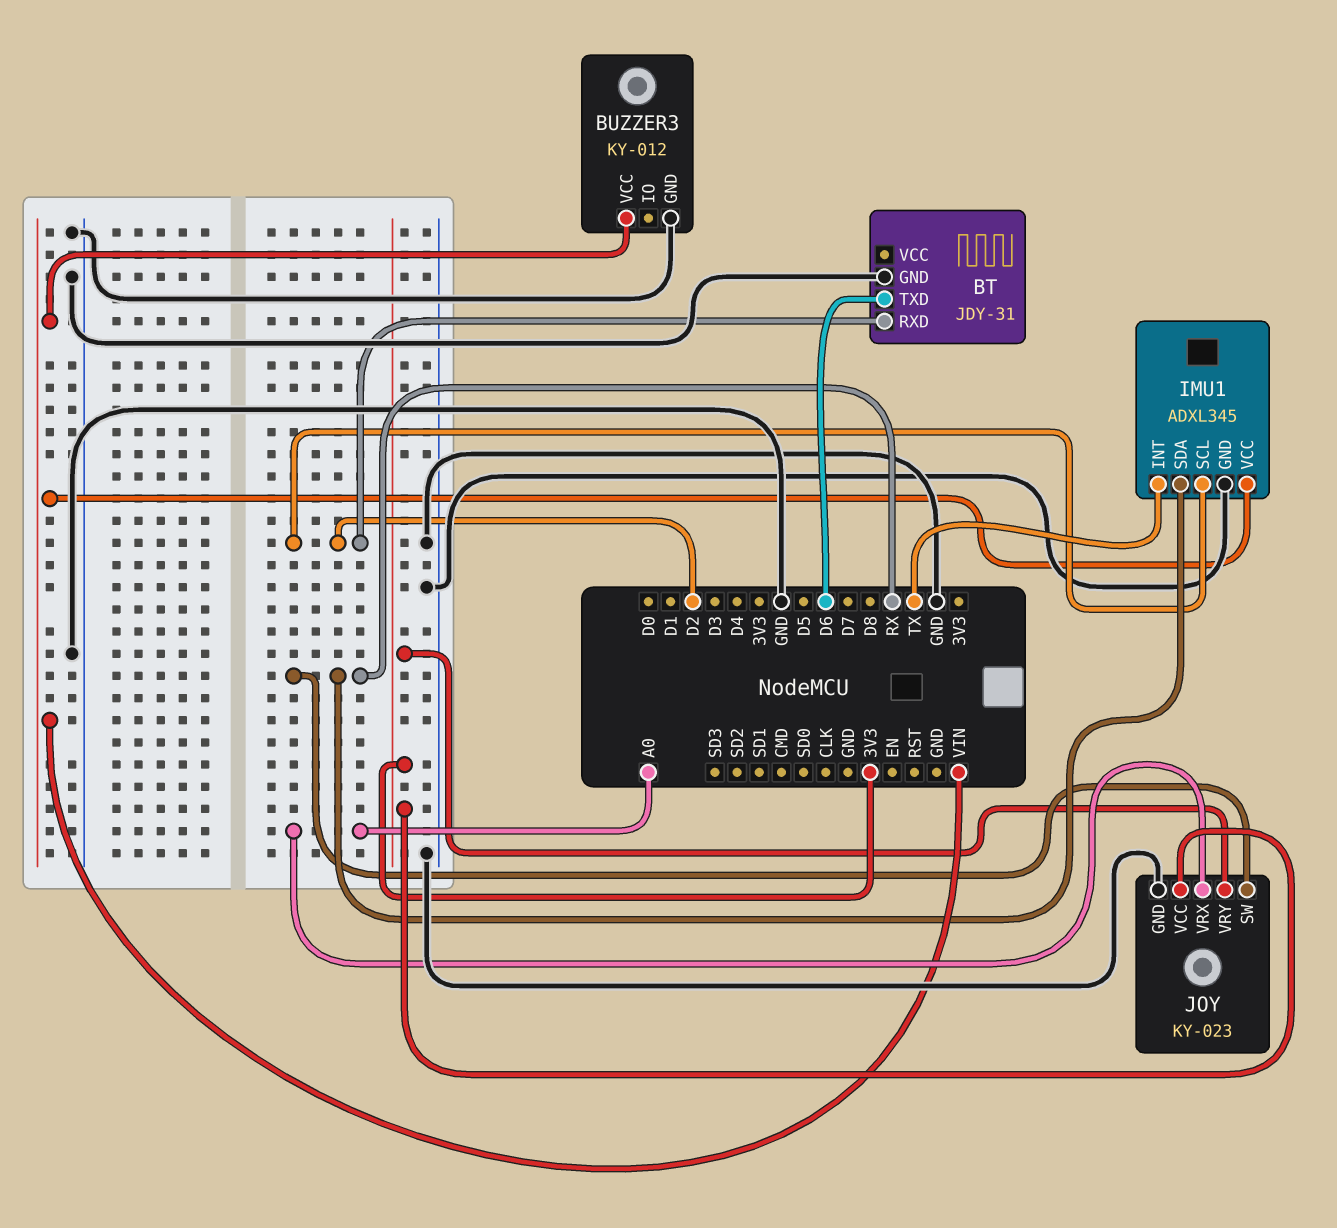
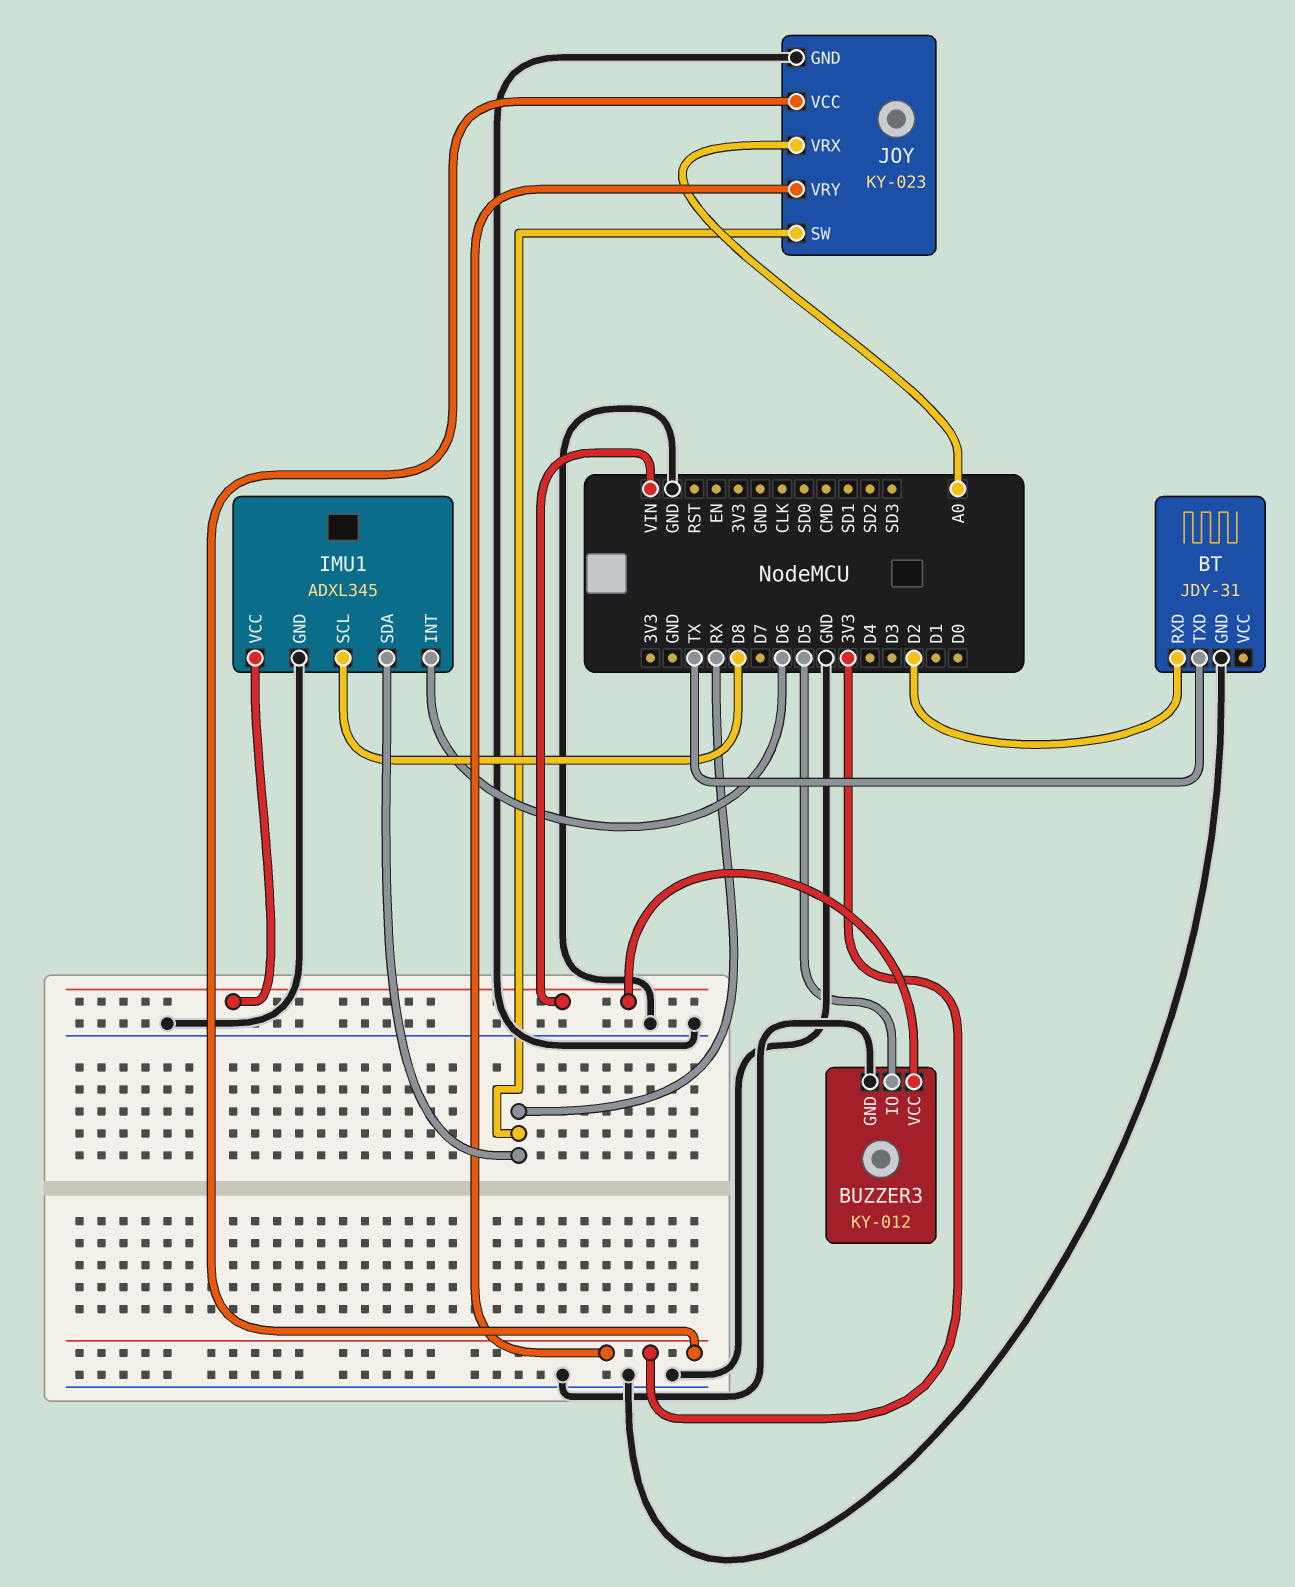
BT pin TXD: D6 -> TX
BUZZER3 pin IO: none -> D5
IMU1 pin INT: TX -> D6
IMU1 pin SCL: D2 -> D8

